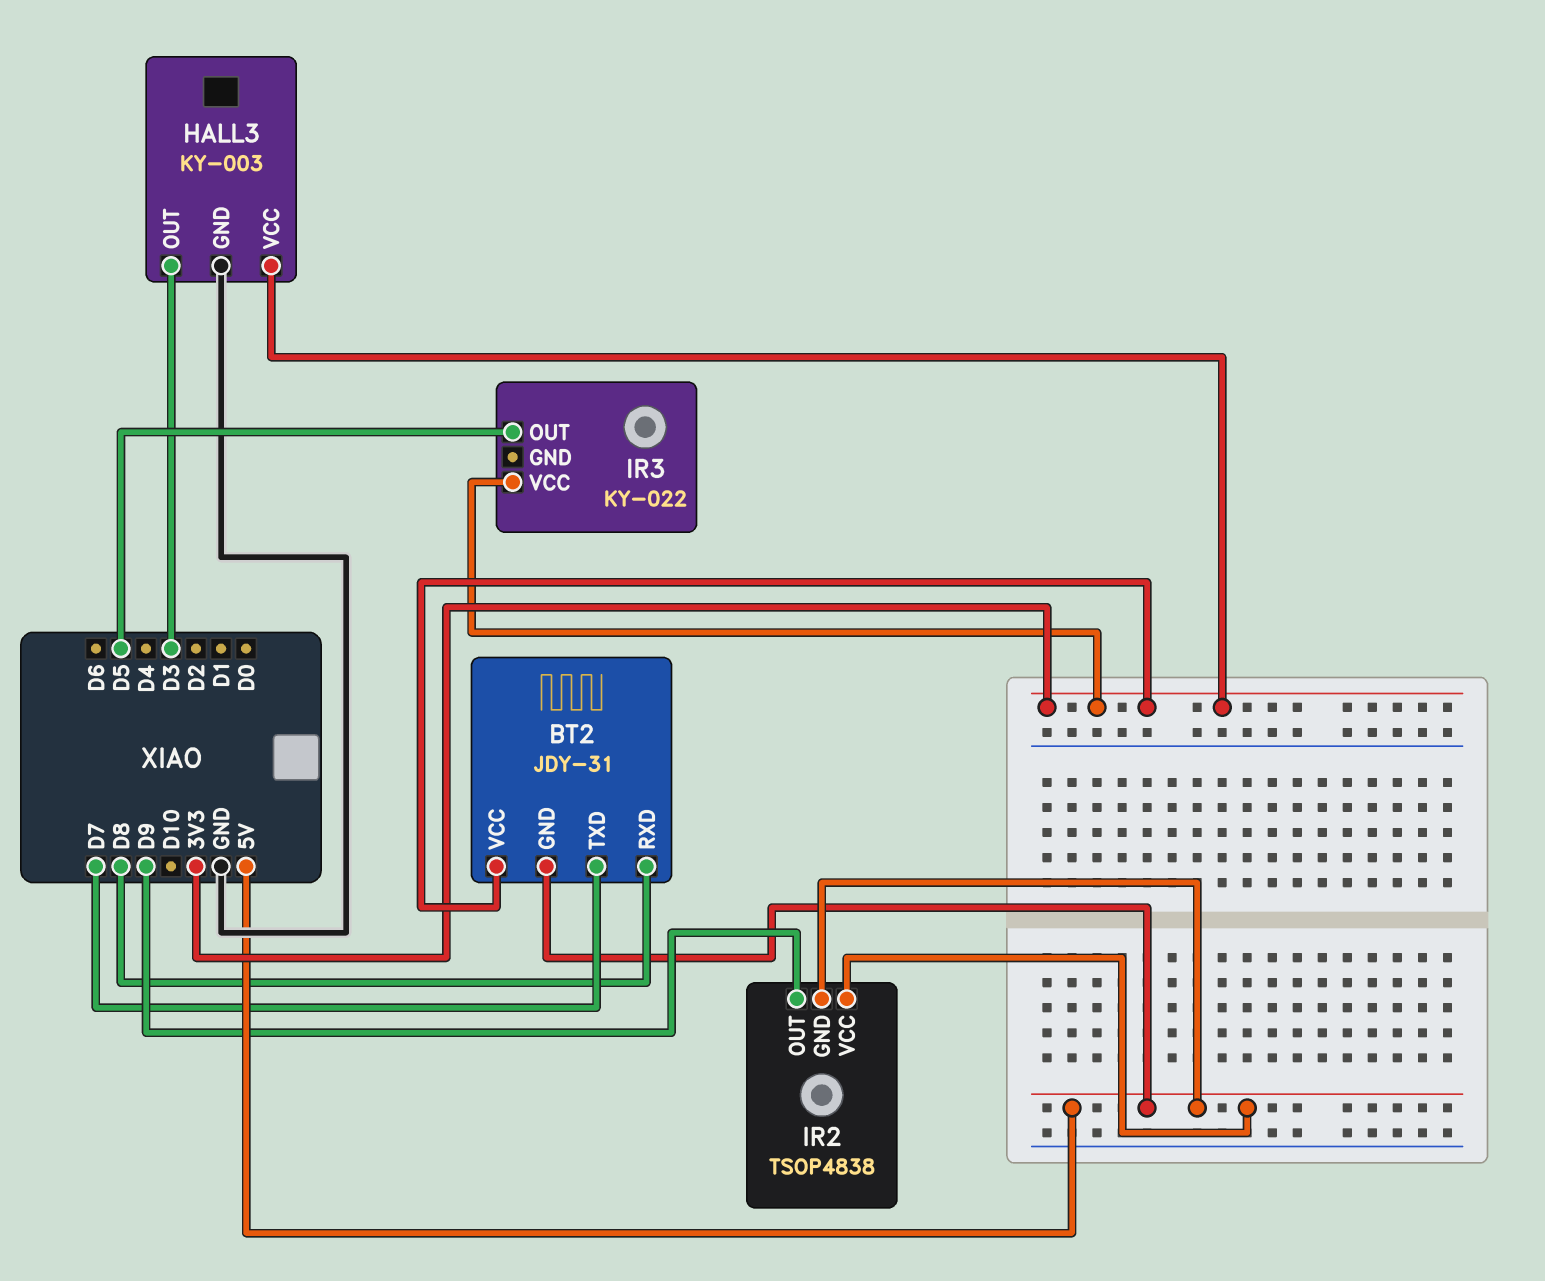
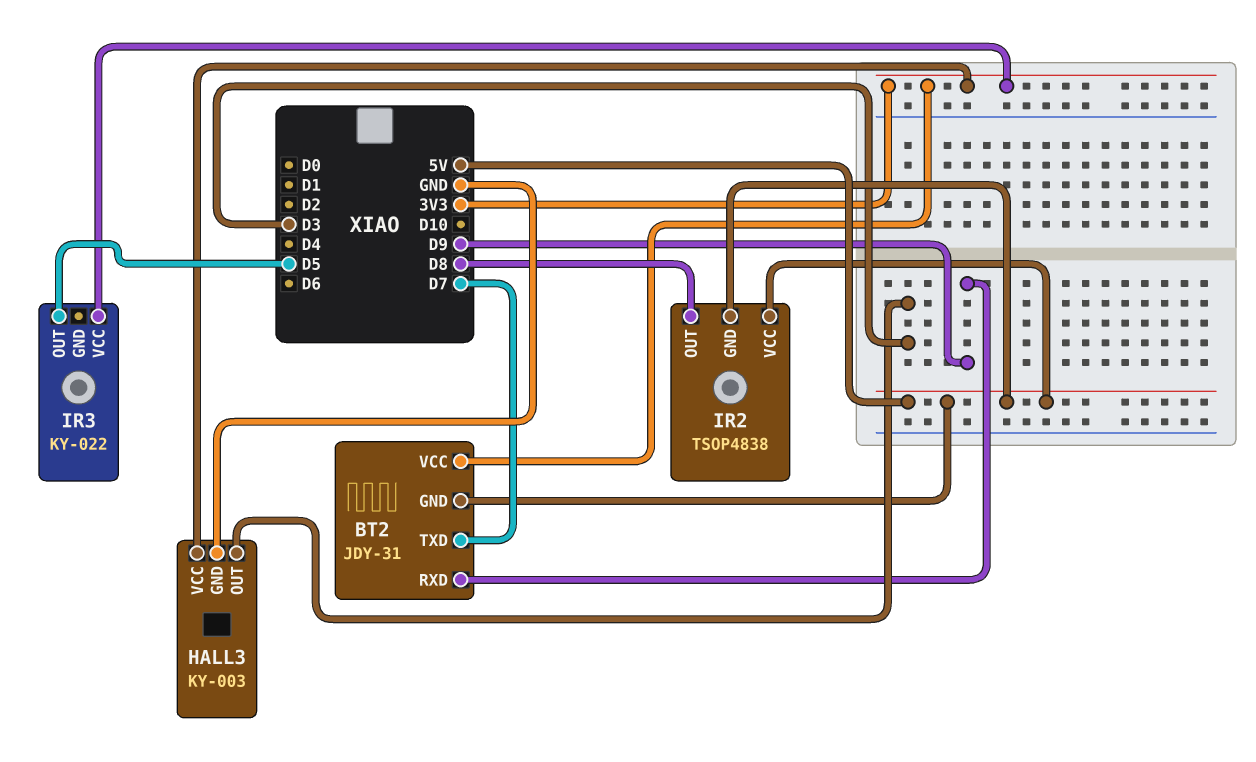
BT2 pin RXD: D8 -> D9
IR2 pin OUT: D9 -> D8

